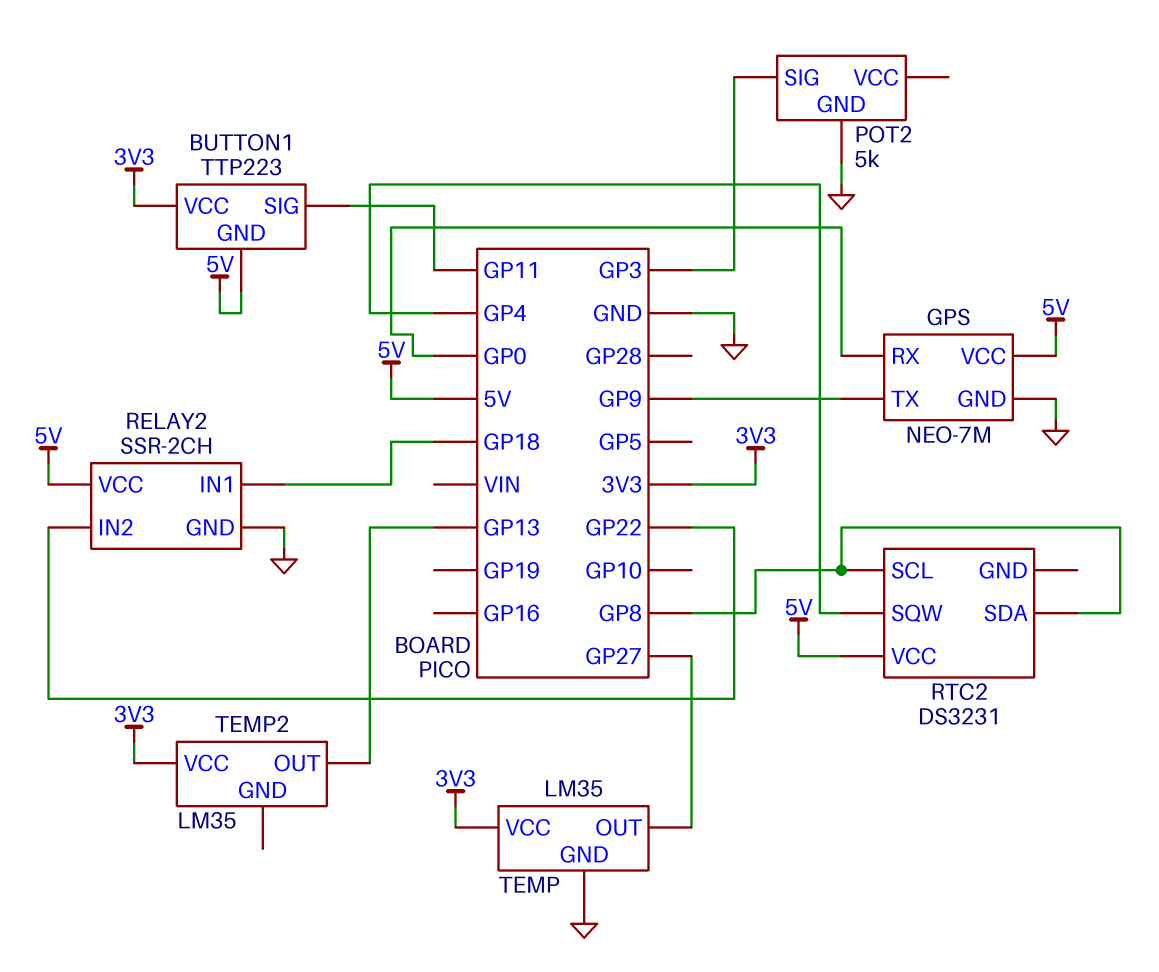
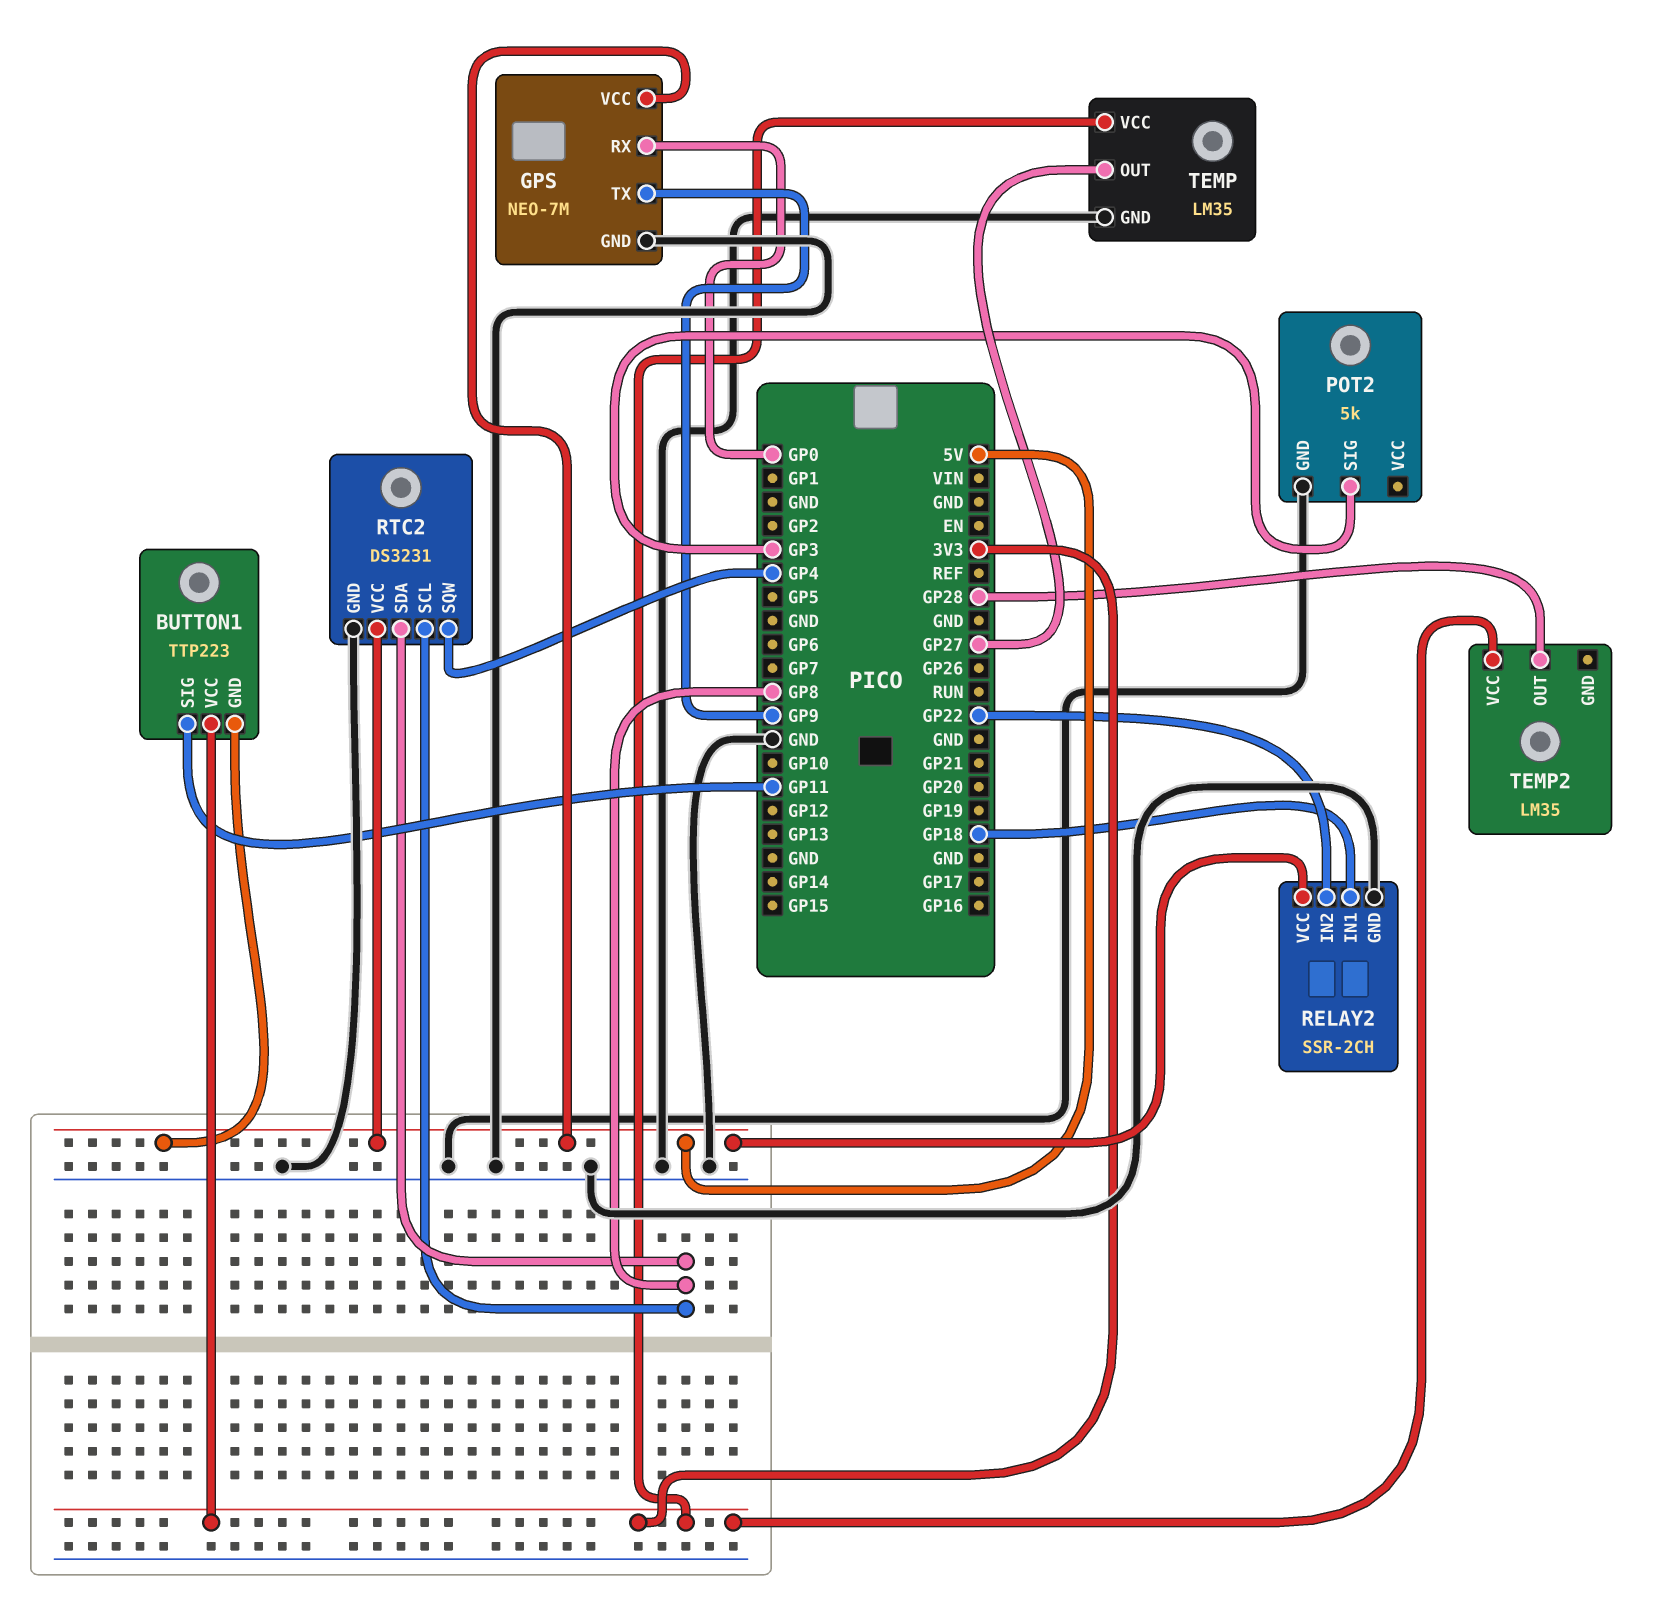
RTC2 pin GND: none -> GND
TEMP2 pin OUT: GP13 -> GP28

